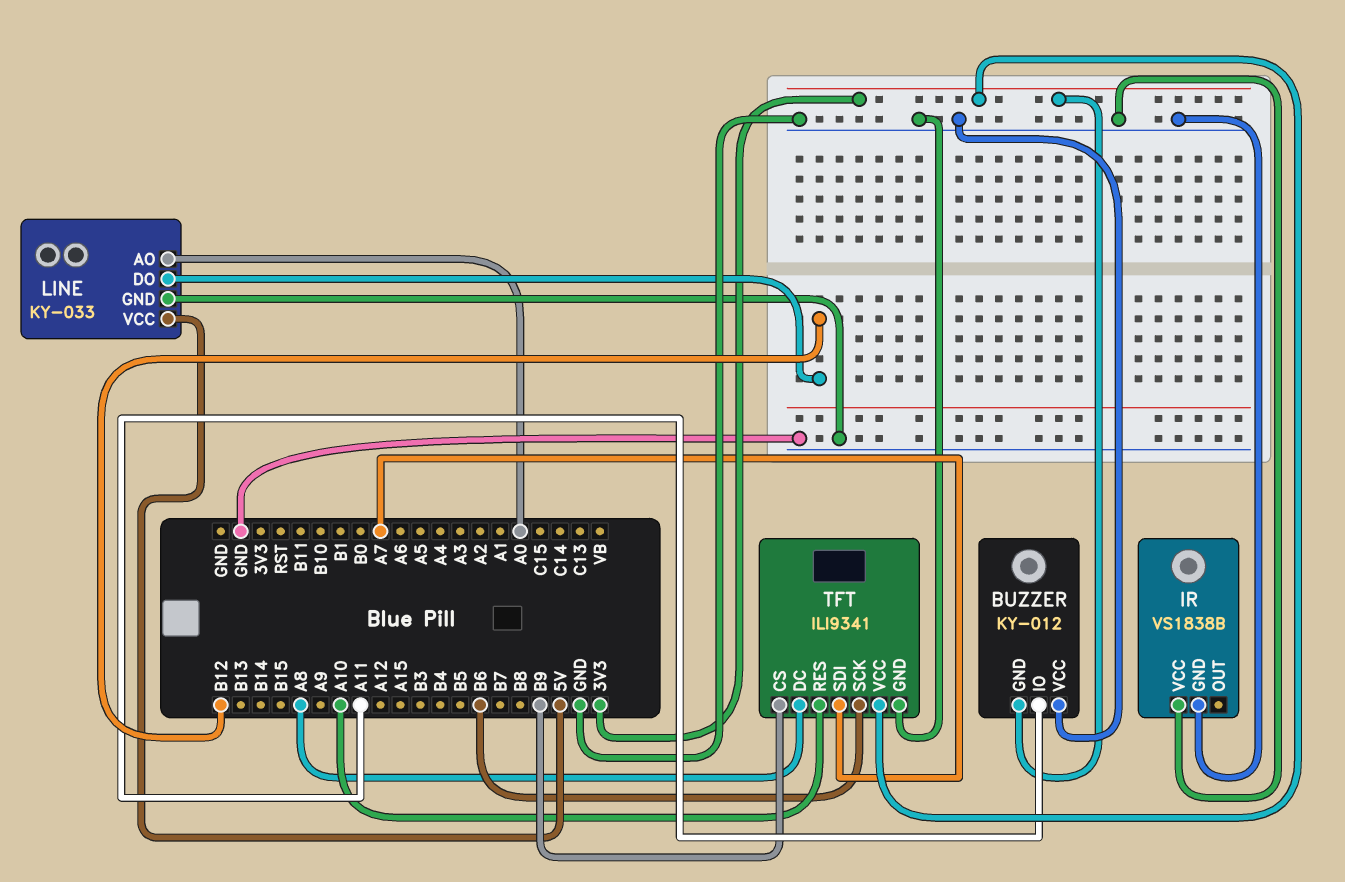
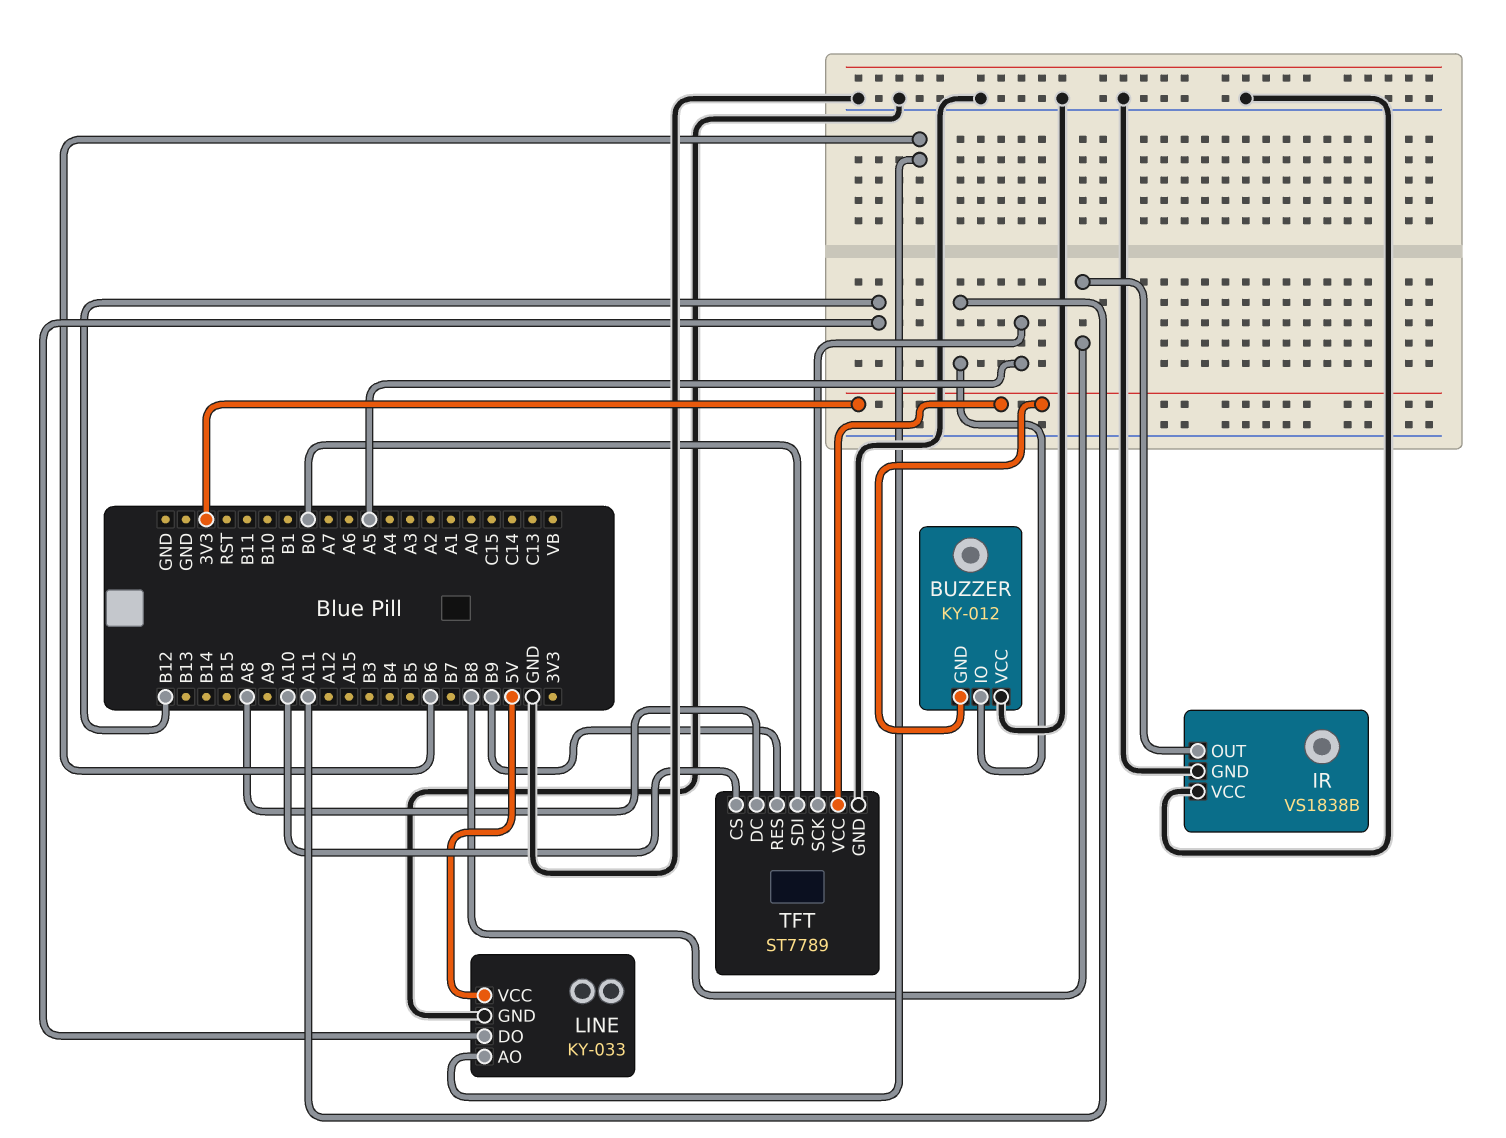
IR pin OUT: none -> B8
LINE pin AO: A0 -> B6
TFT: ILI9341 -> ST7789
TFT pin CS: B9 -> A10
TFT pin RES: A10 -> B9
TFT pin SCK: B6 -> A5
TFT pin SDI: A7 -> B0

